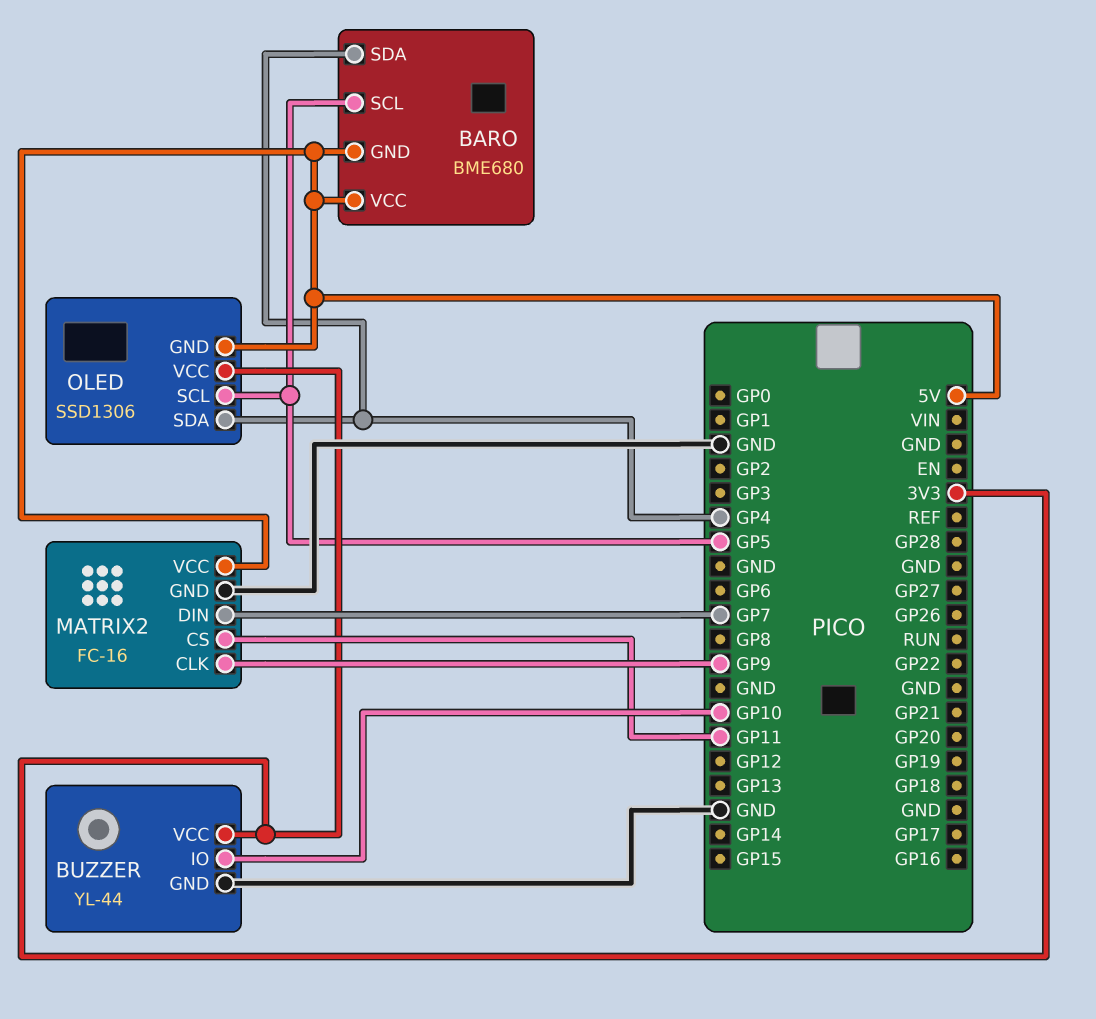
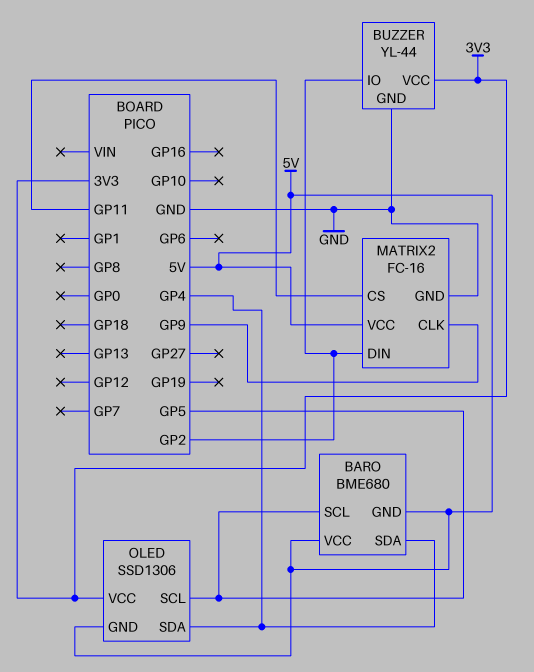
BUZZER pin IO: GP10 -> GP2
MATRIX2 pin DIN: GP7 -> GP2

